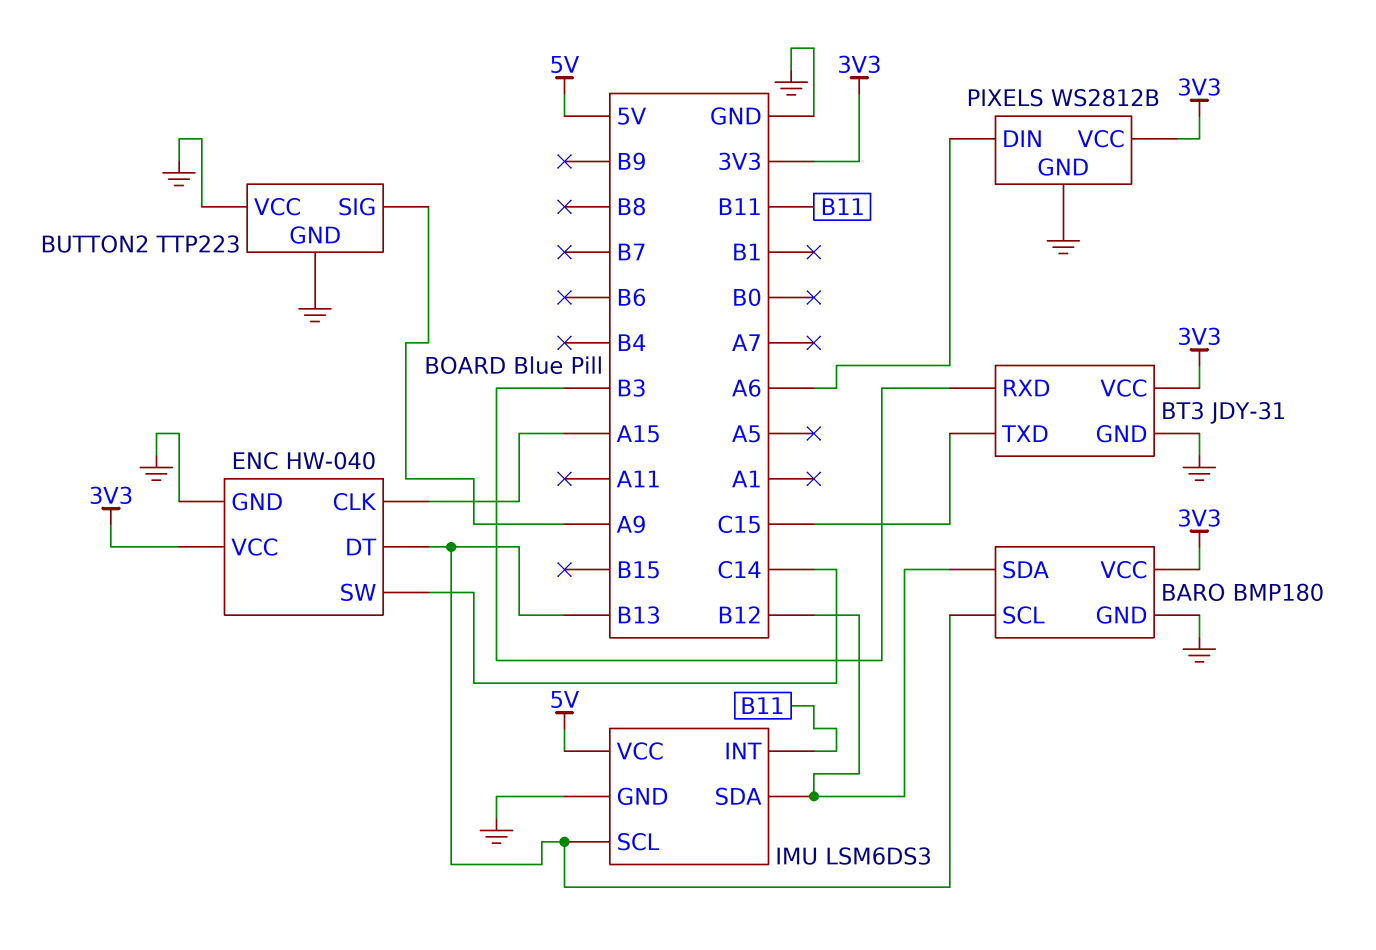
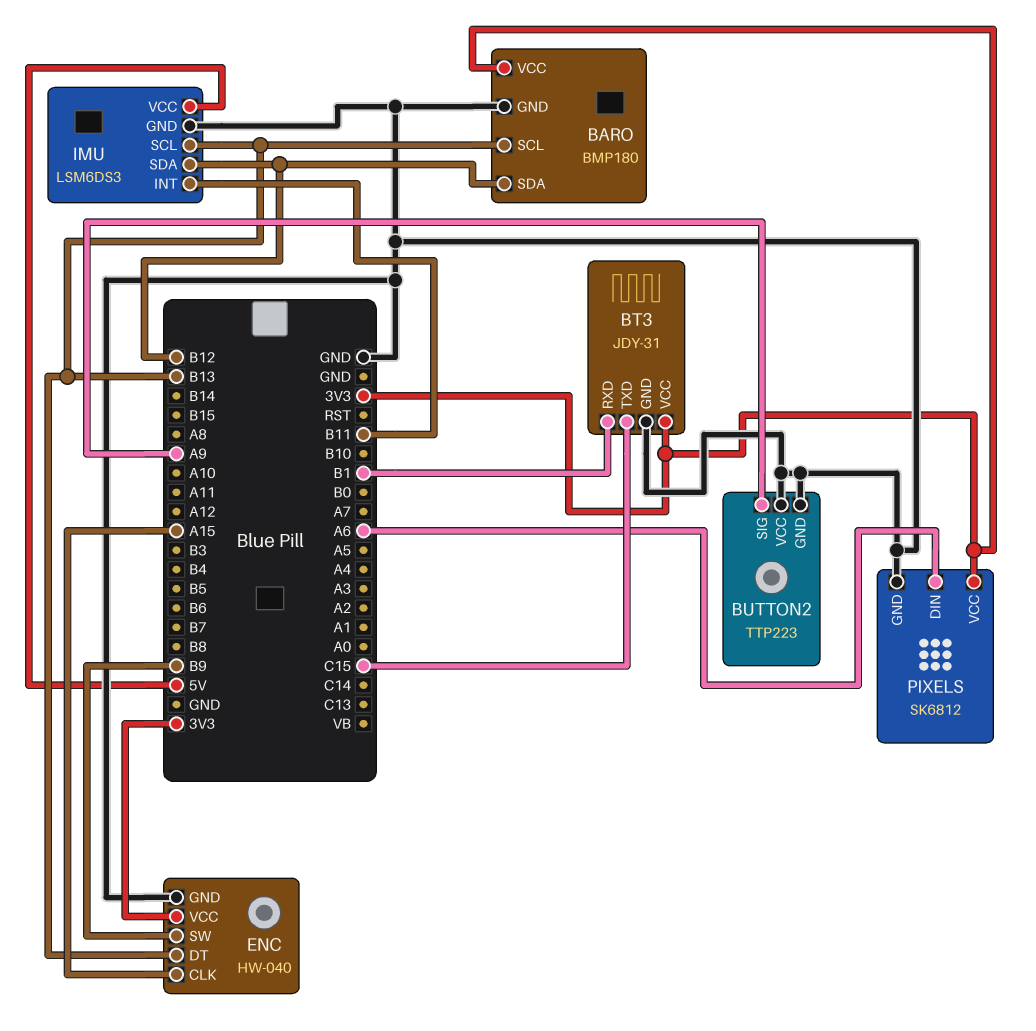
BT3 pin RXD: B3 -> B1
ENC pin SW: C14 -> B9
PIXELS: WS2812B -> SK6812

